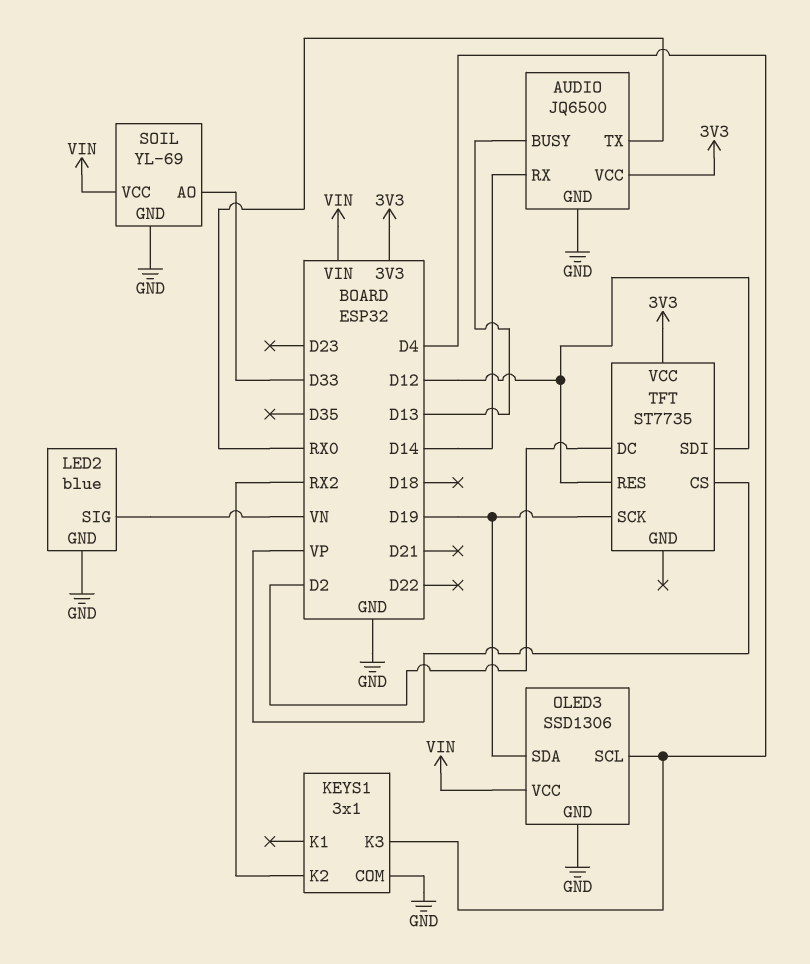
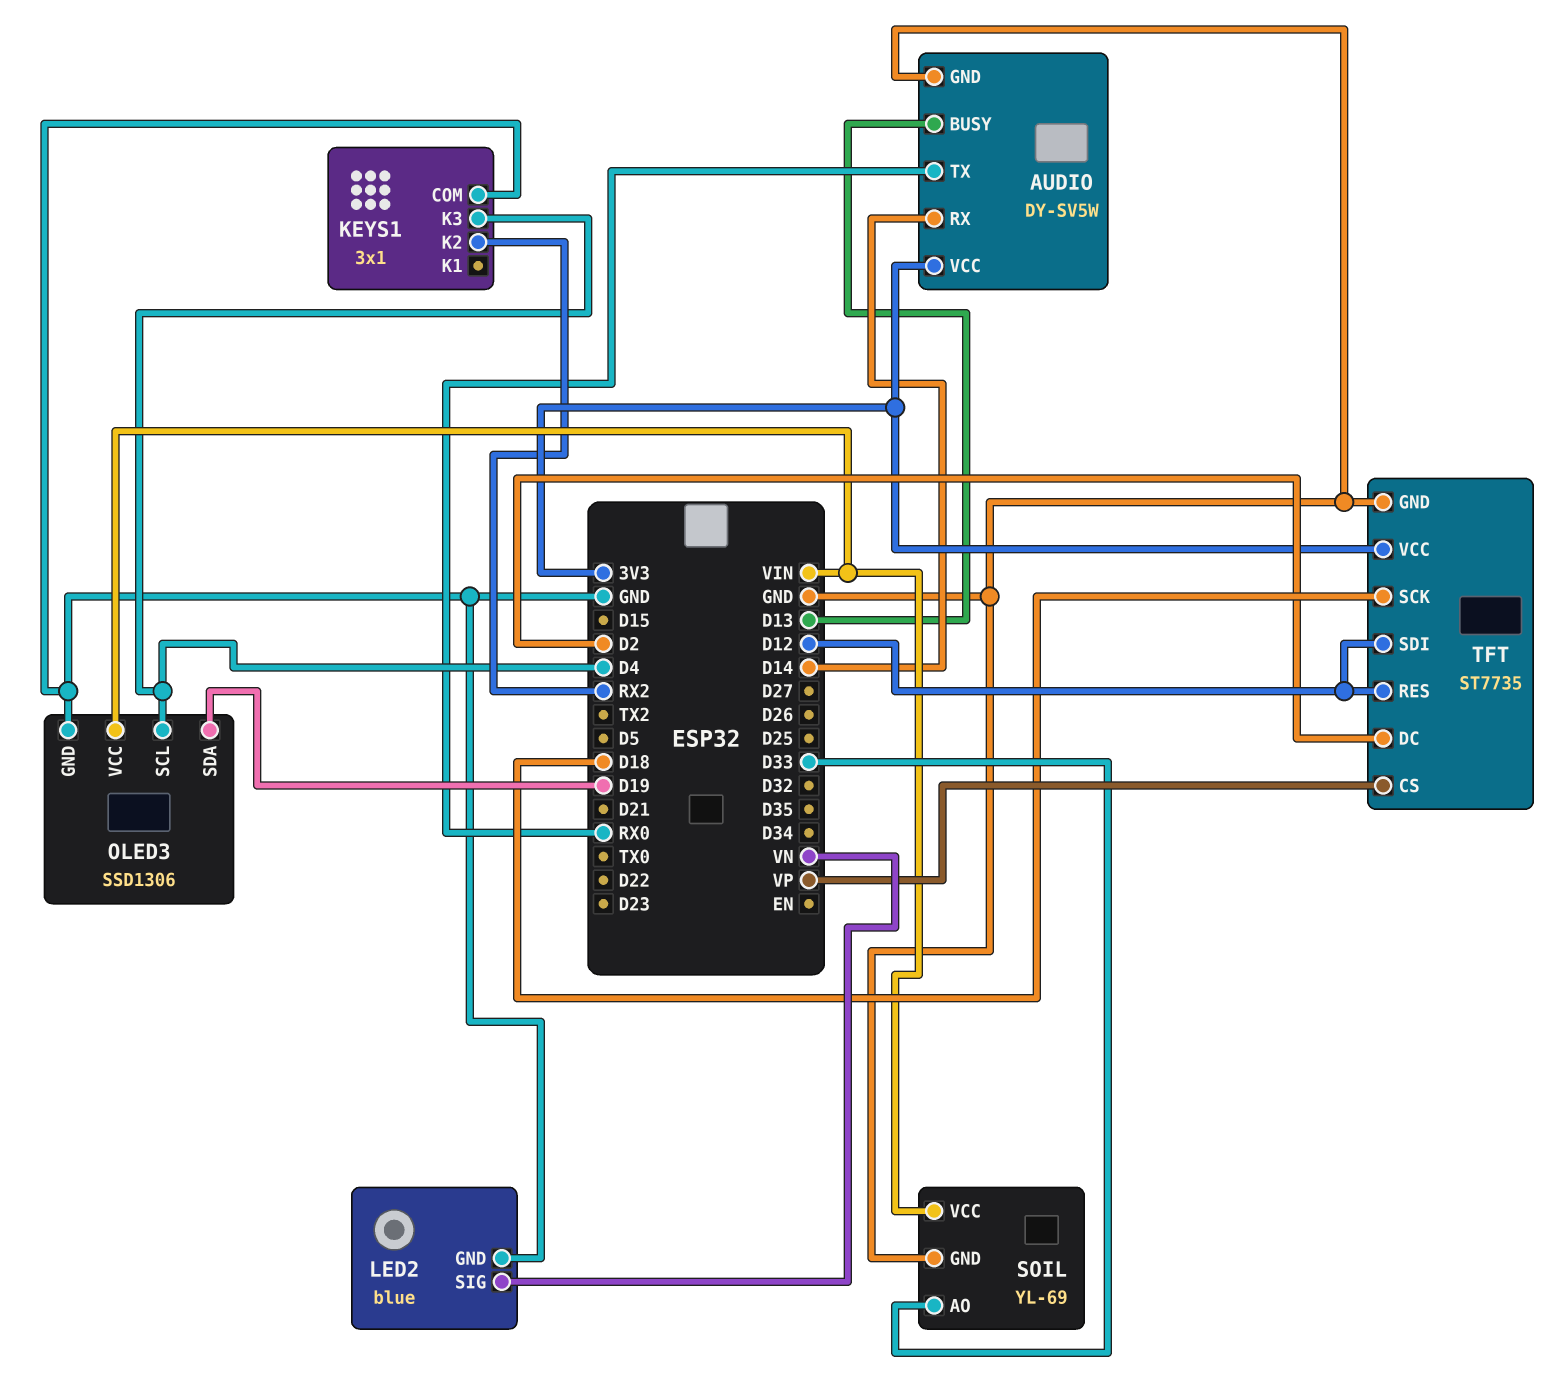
AUDIO: JQ6500 -> DY-SV5W
TFT pin GND: none -> GND
TFT pin SCK: D19 -> D18

